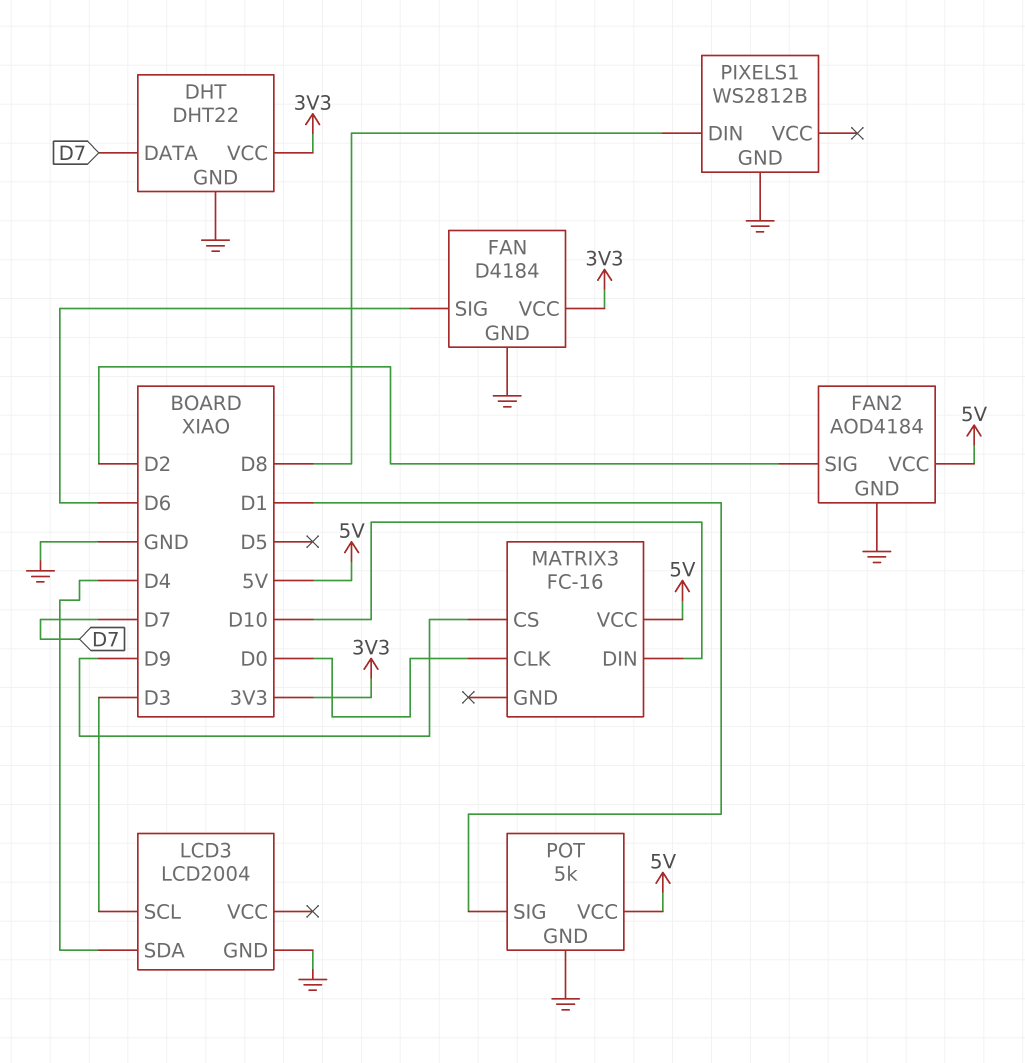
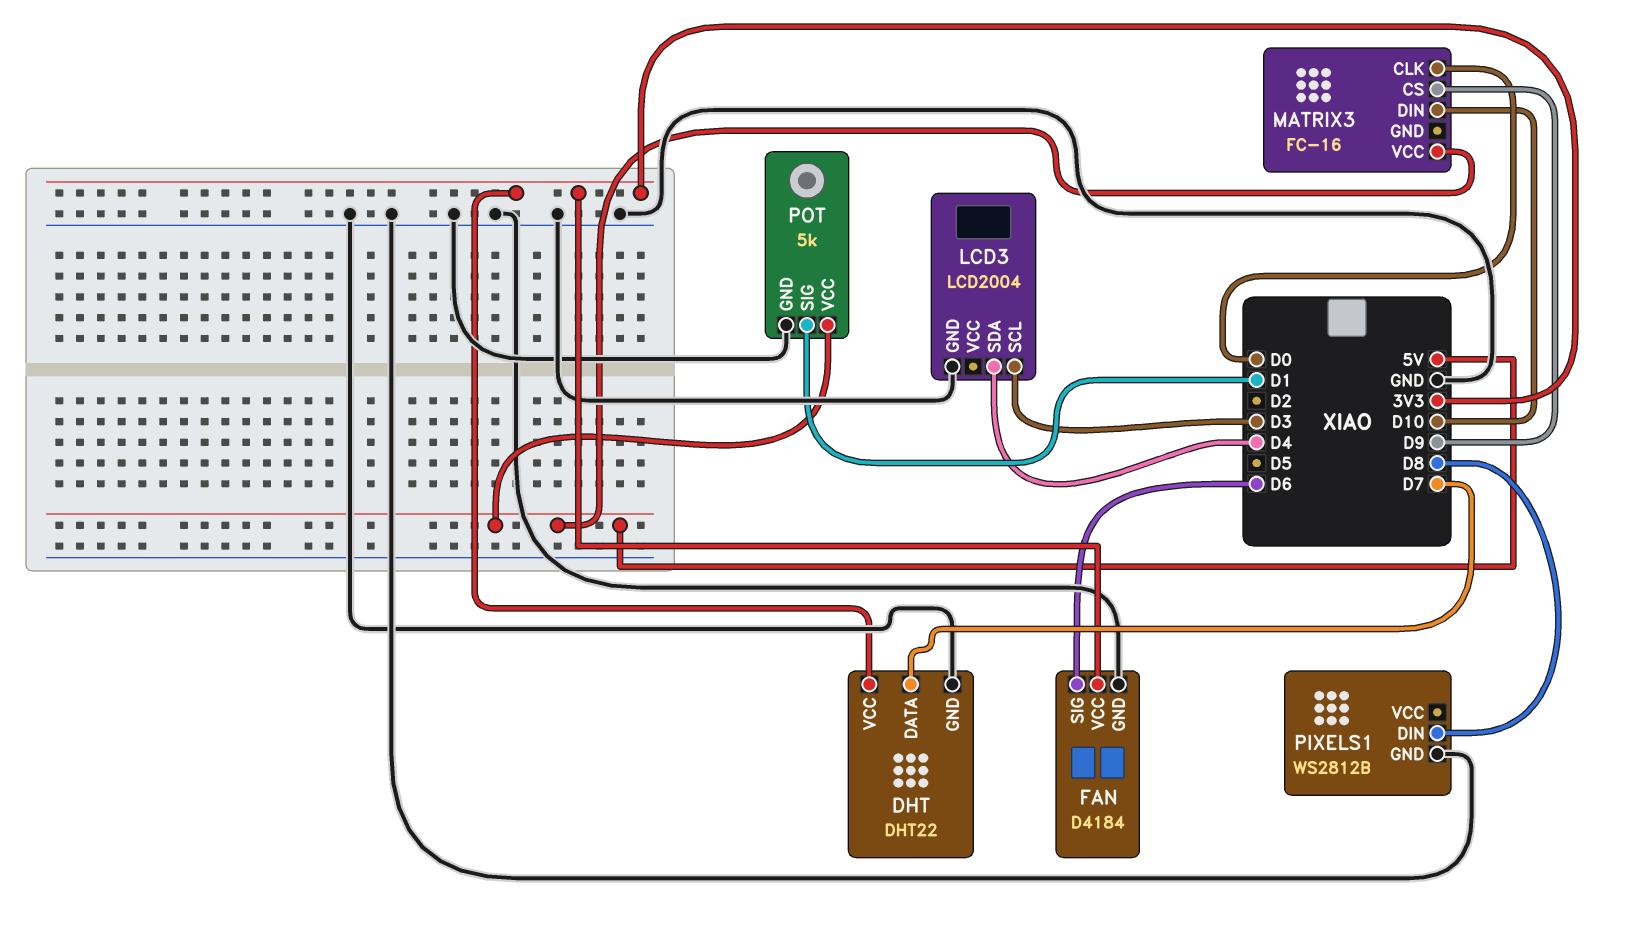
FAN2: AOD4184 -> none
FAN2 pin GND: GND -> none
FAN2 pin SIG: D2 -> none
FAN2 pin VCC: 5V -> none

